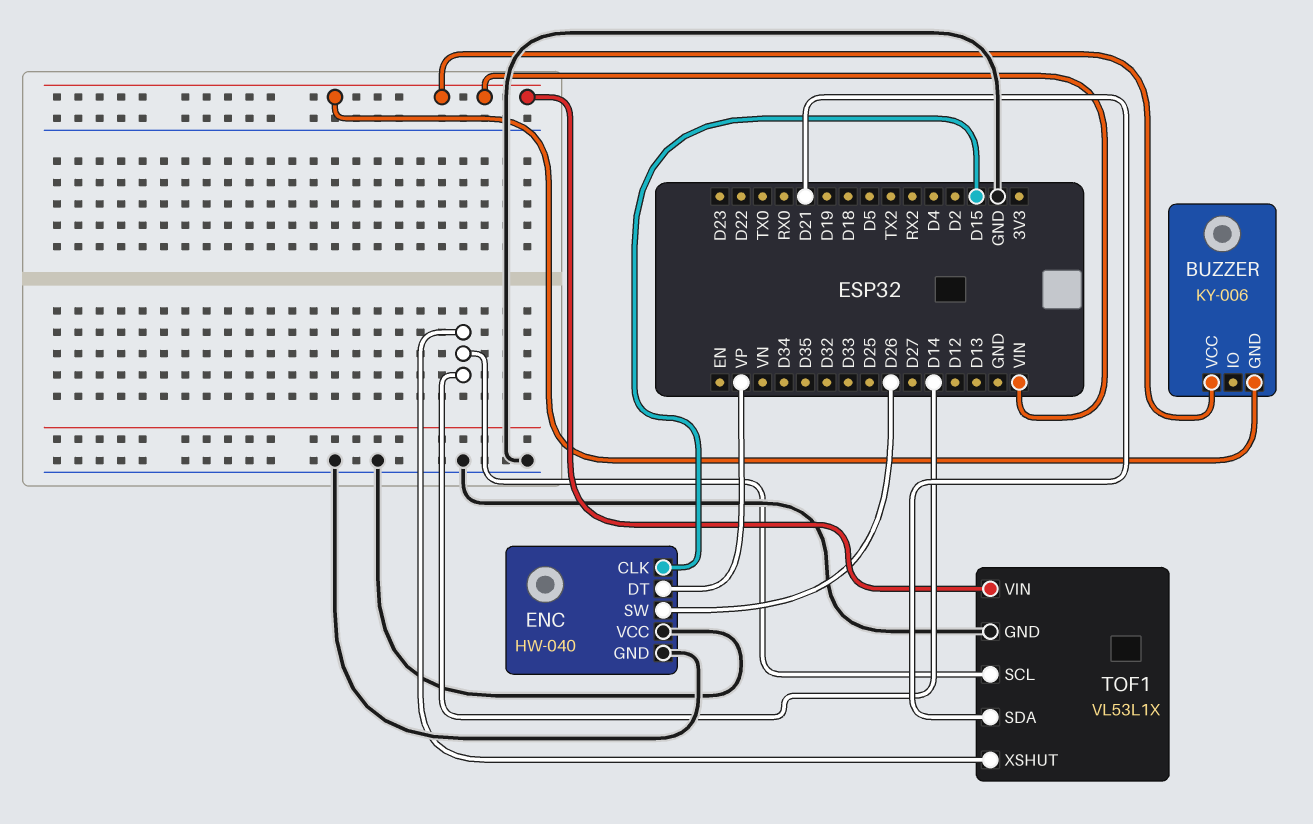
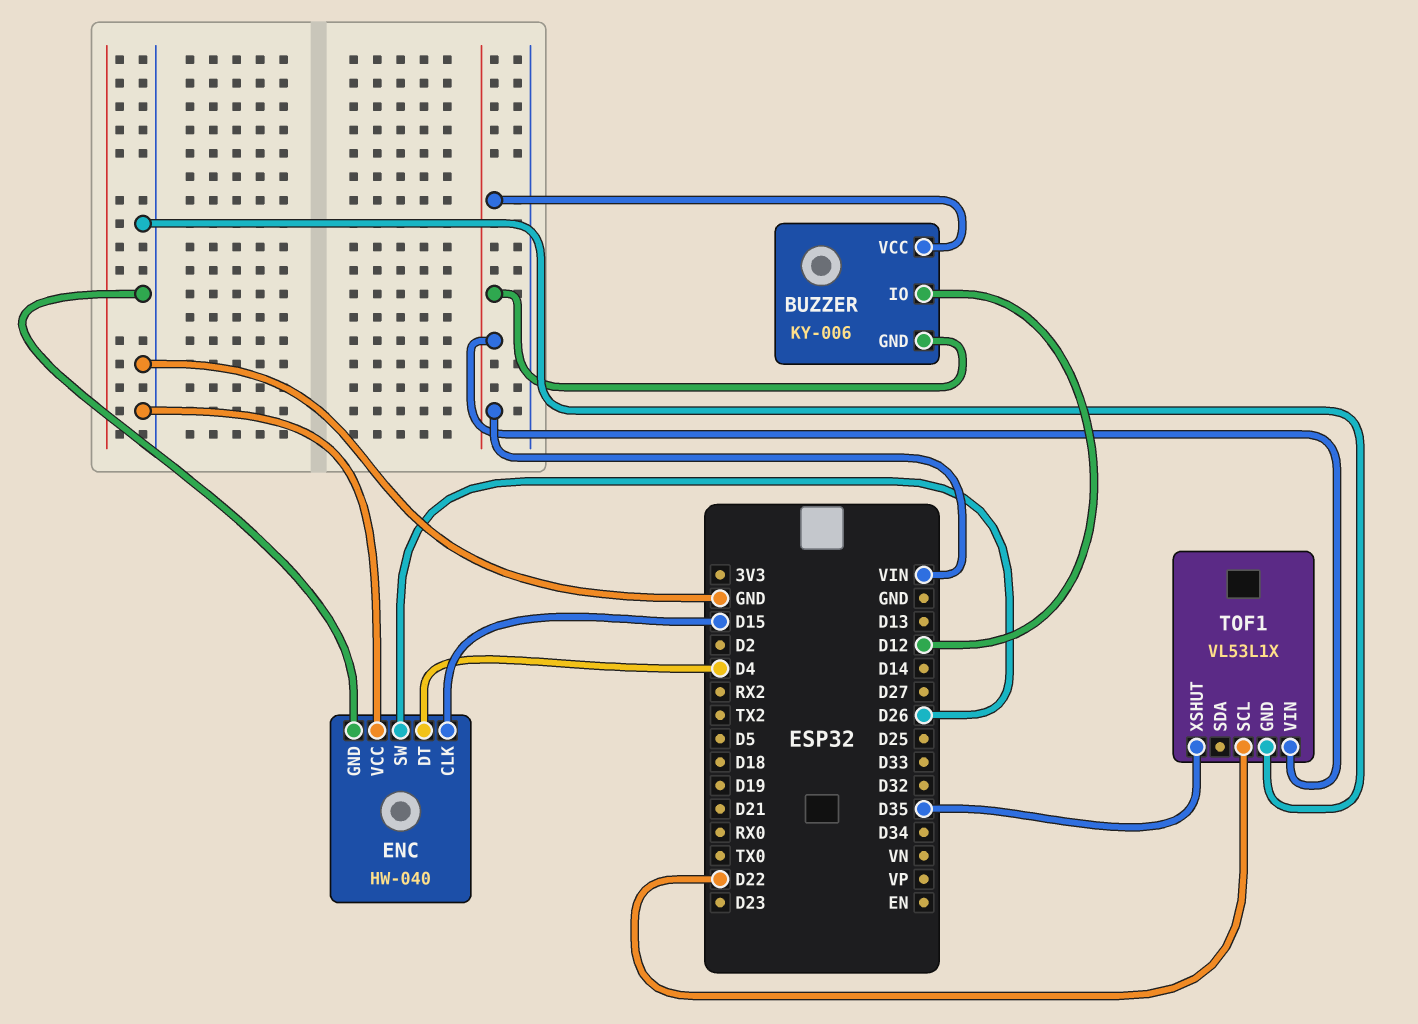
BUZZER pin IO: none -> D12
ENC pin DT: VP -> D4
TOF1 pin SCL: D14 -> D22
TOF1 pin SDA: D21 -> none
TOF1 pin XSHUT: D14 -> D35

